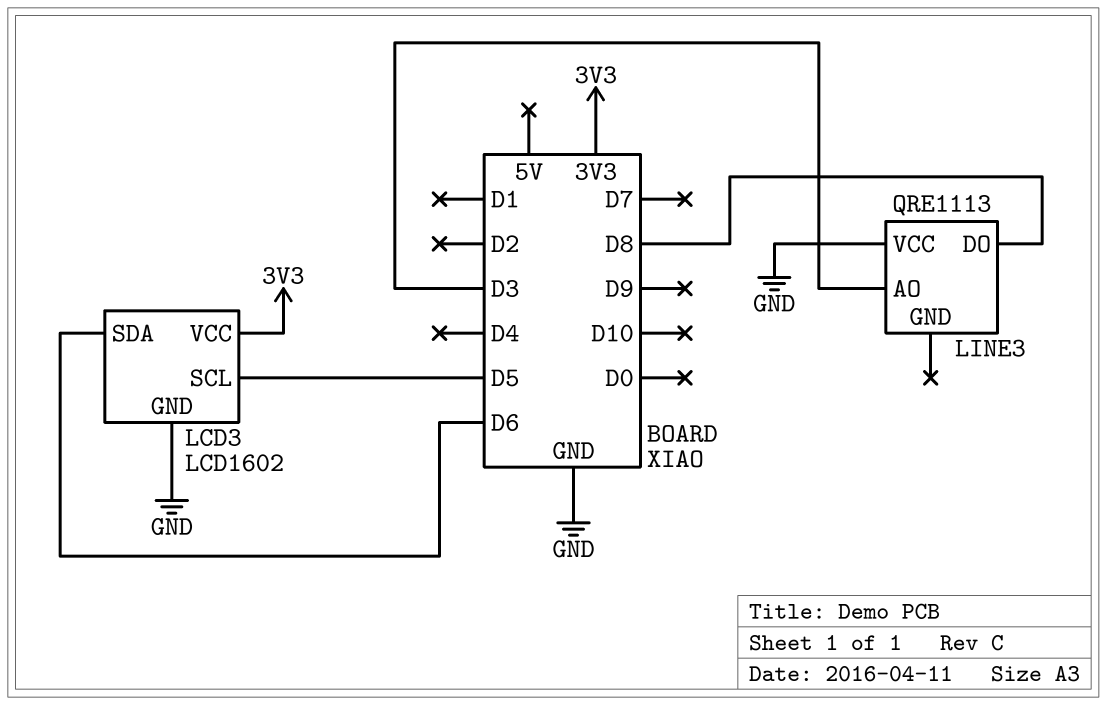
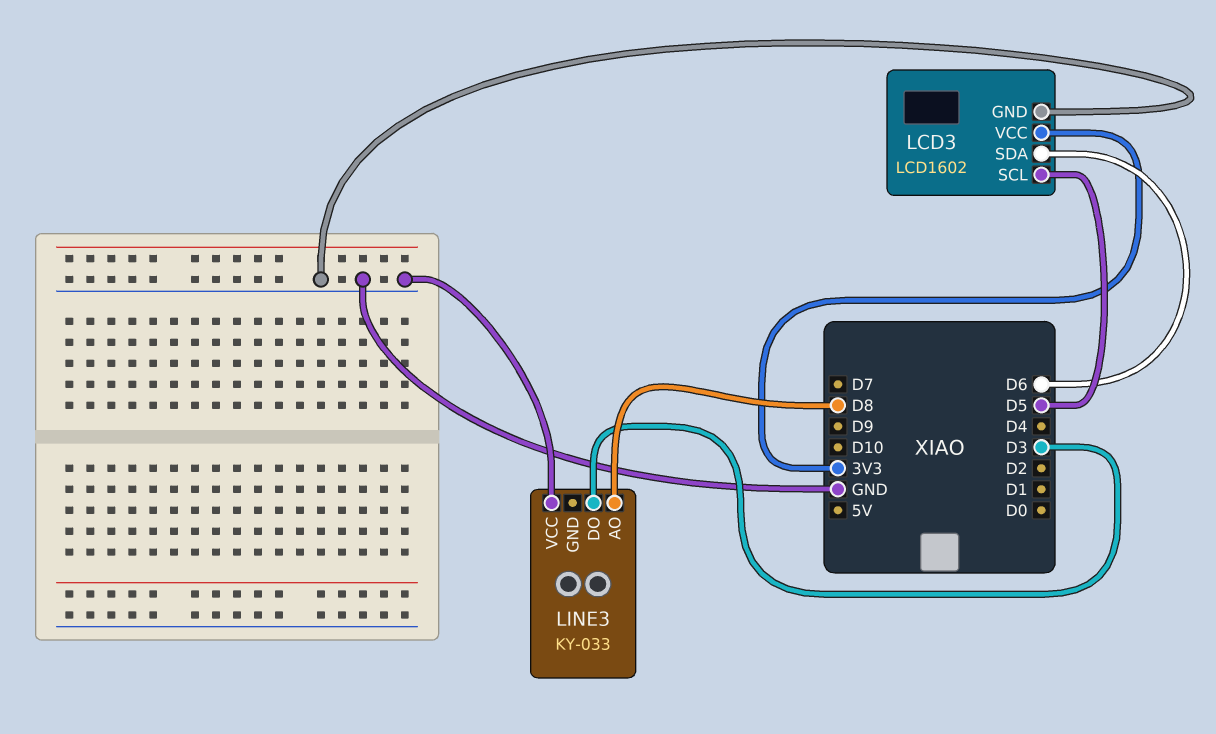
LINE3: QRE1113 -> KY-033
LINE3 pin AO: D3 -> D8
LINE3 pin DO: D8 -> D3

